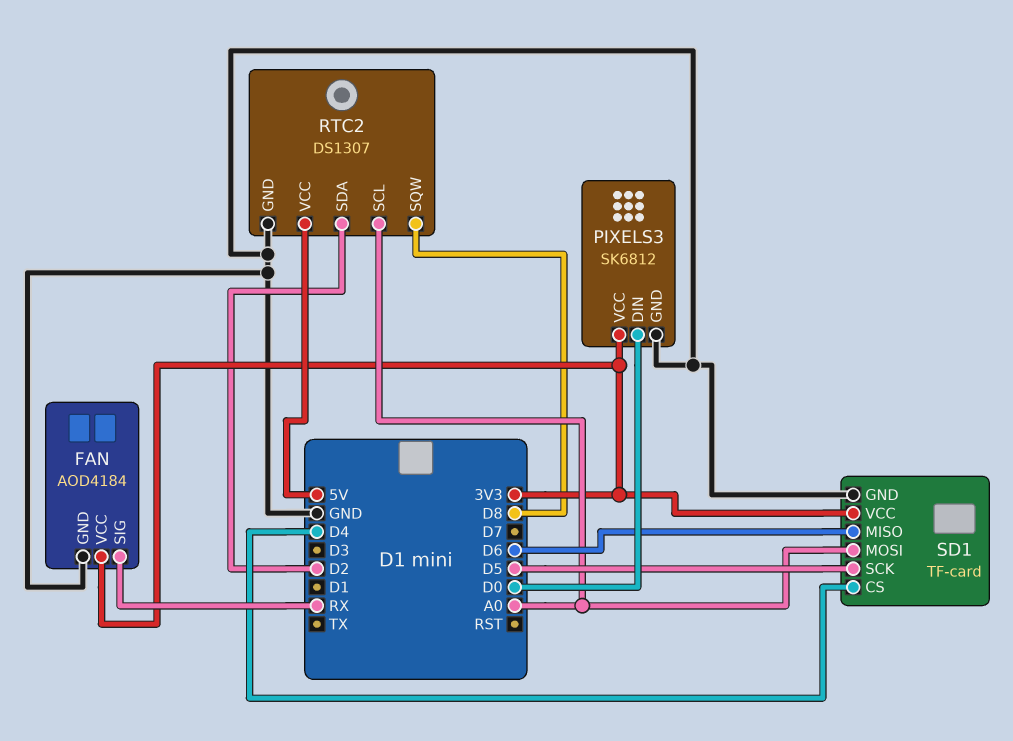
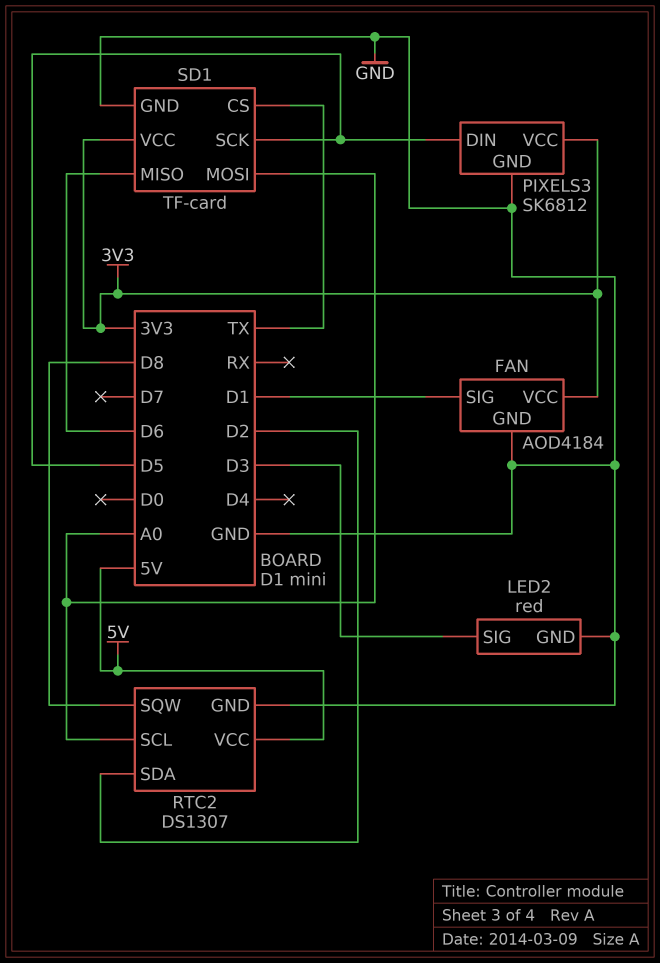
FAN pin SIG: RX -> D1
LED2: none -> red
LED2 pin GND: none -> GND
LED2 pin SIG: none -> D3
PIXELS3 pin DIN: D0 -> D5
SD1 pin CS: D4 -> TX

